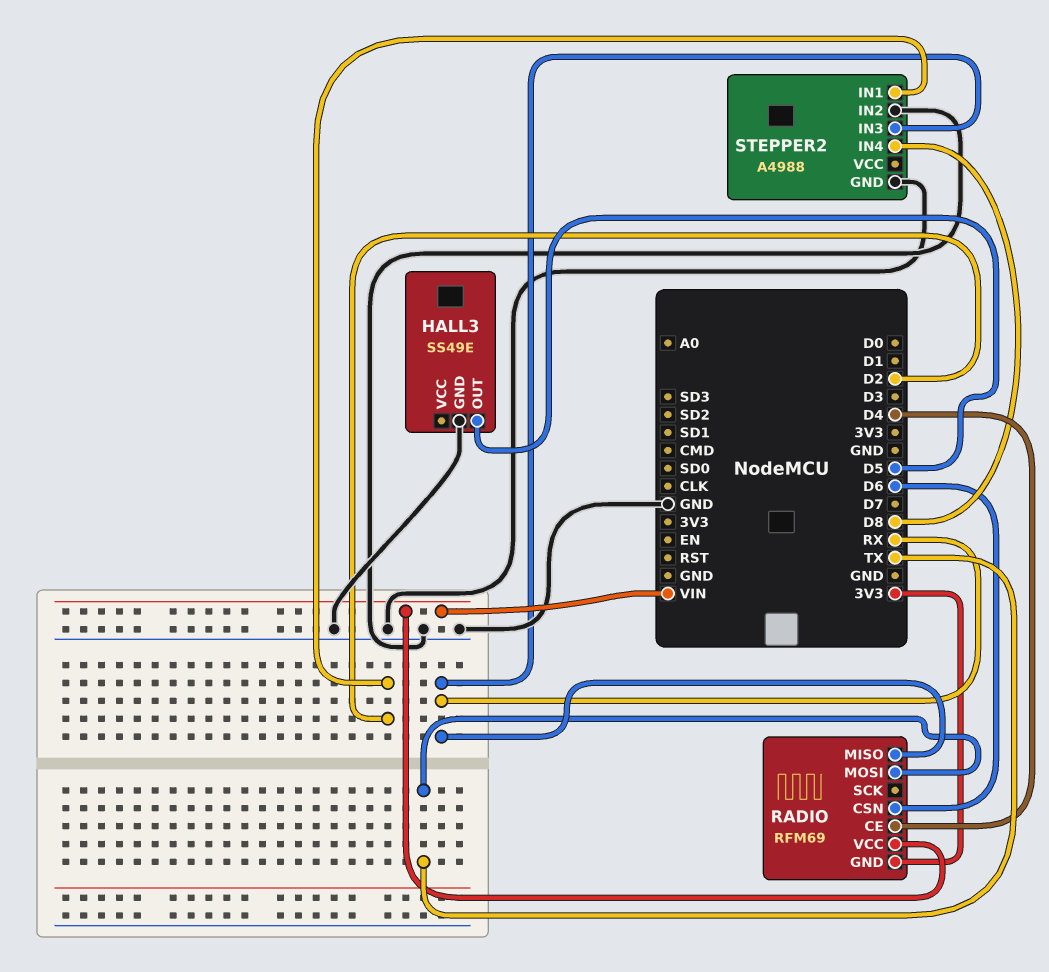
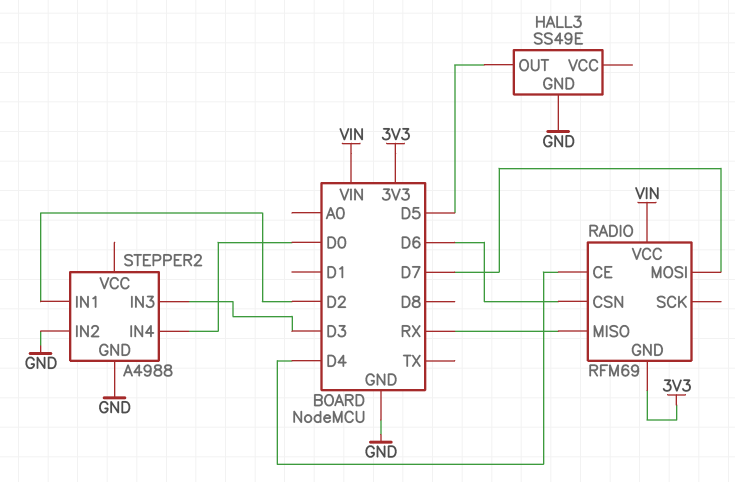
RADIO pin MOSI: TX -> D7
STEPPER2 pin IN3: RX -> D3
STEPPER2 pin IN4: D8 -> D0

